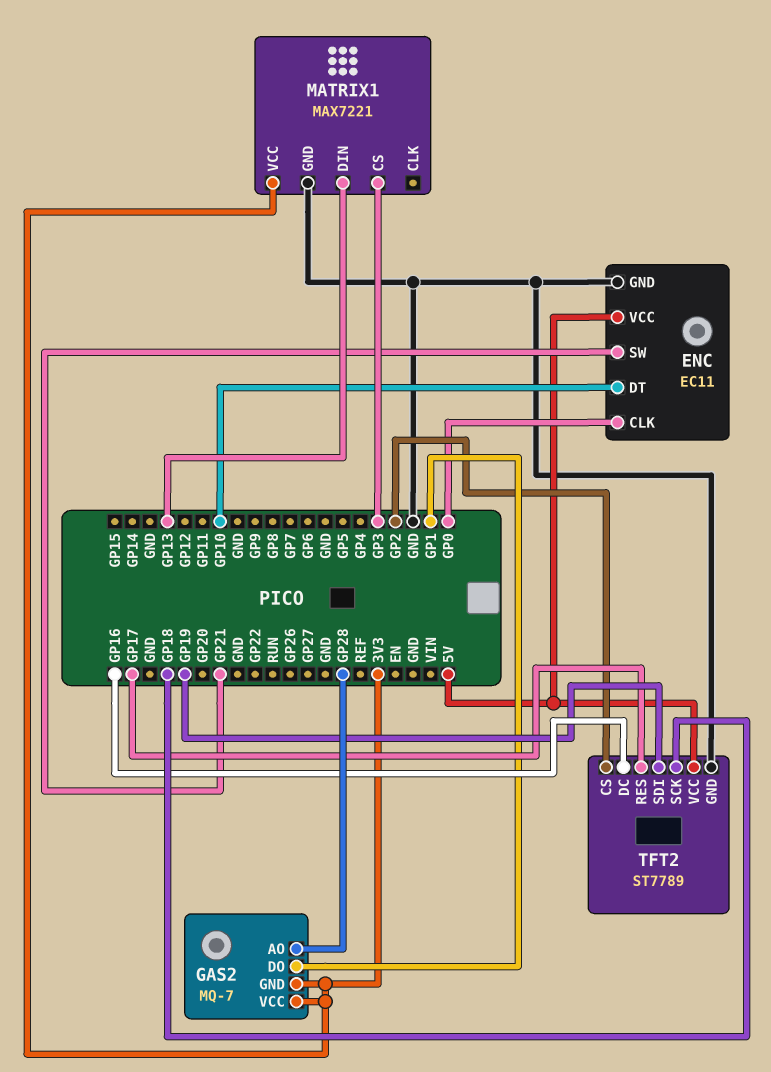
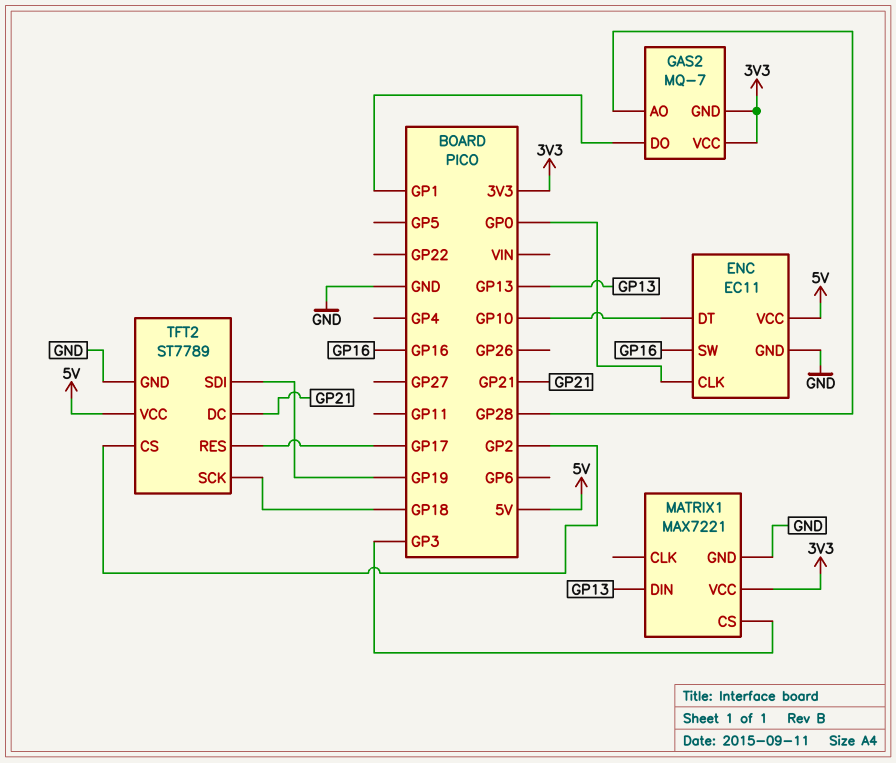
ENC pin SW: GP21 -> GP16
TFT2 pin DC: GP16 -> GP21

